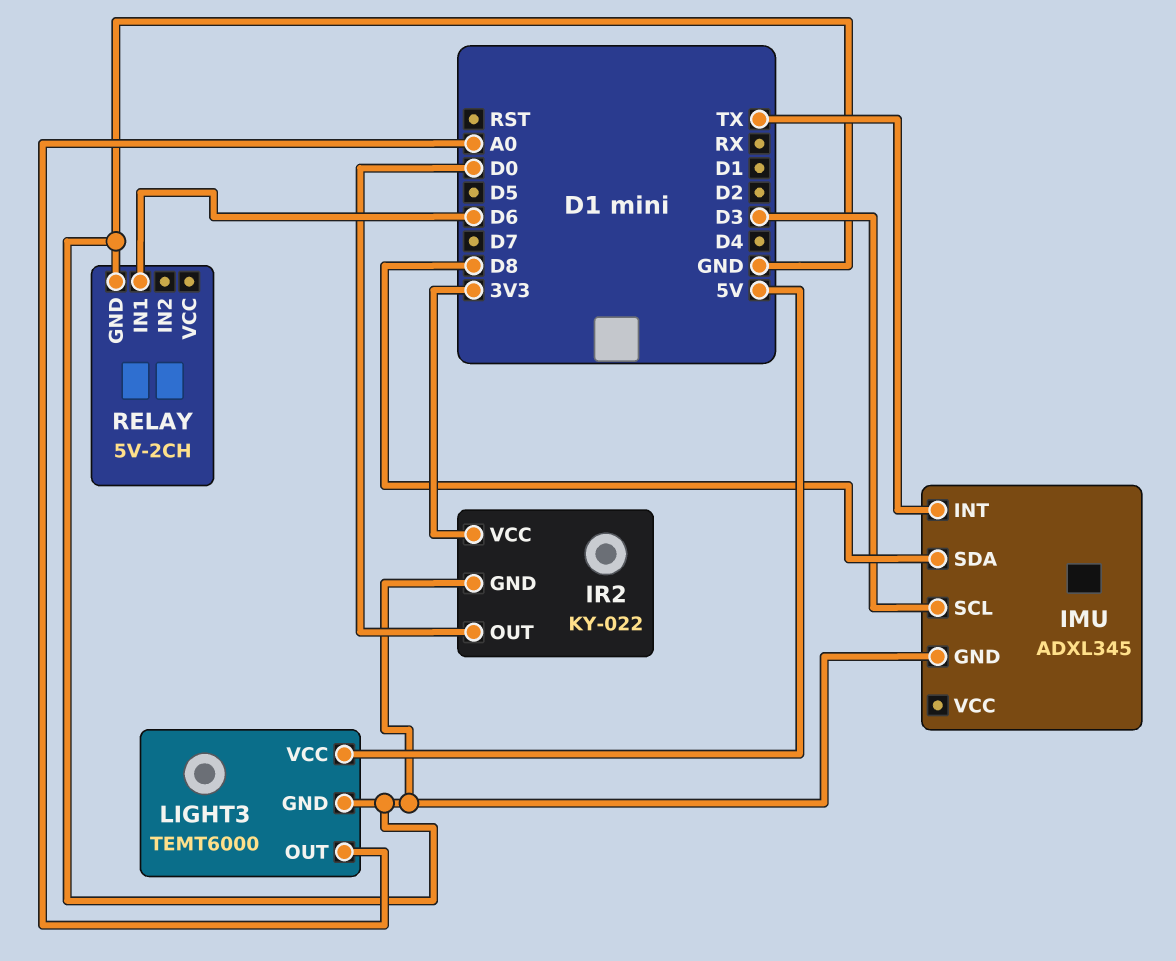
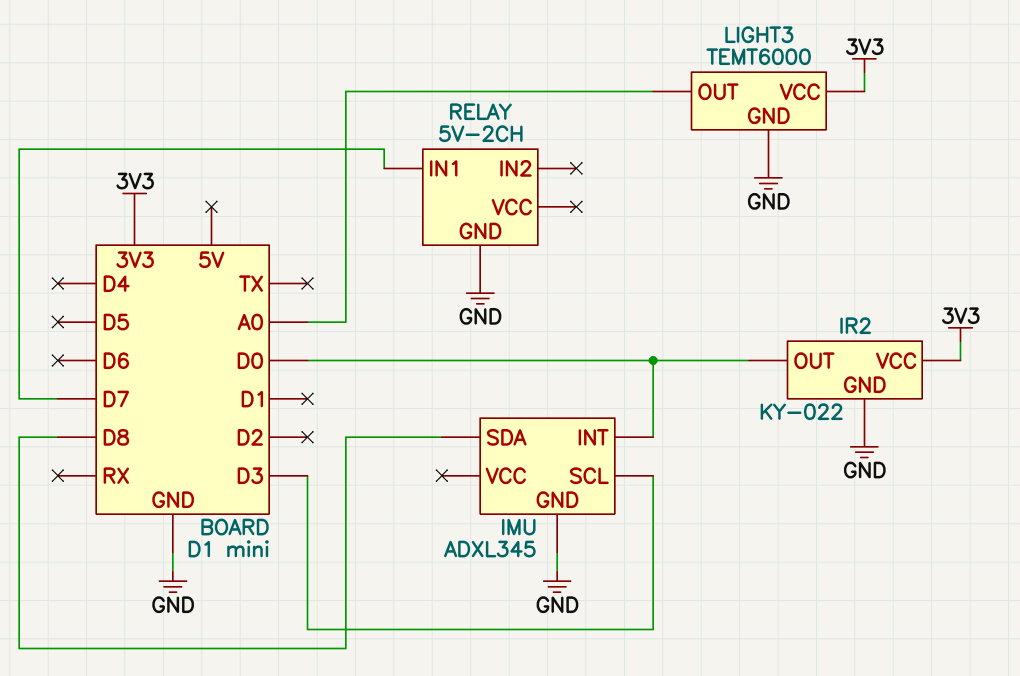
IMU pin INT: TX -> D0
LIGHT3 pin VCC: 5V -> 3V3
RELAY pin IN1: D6 -> D7

